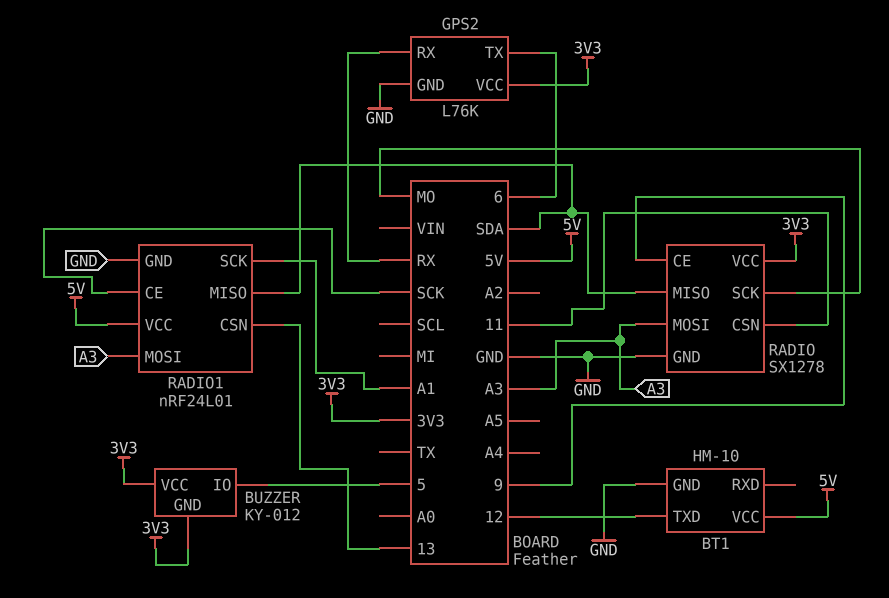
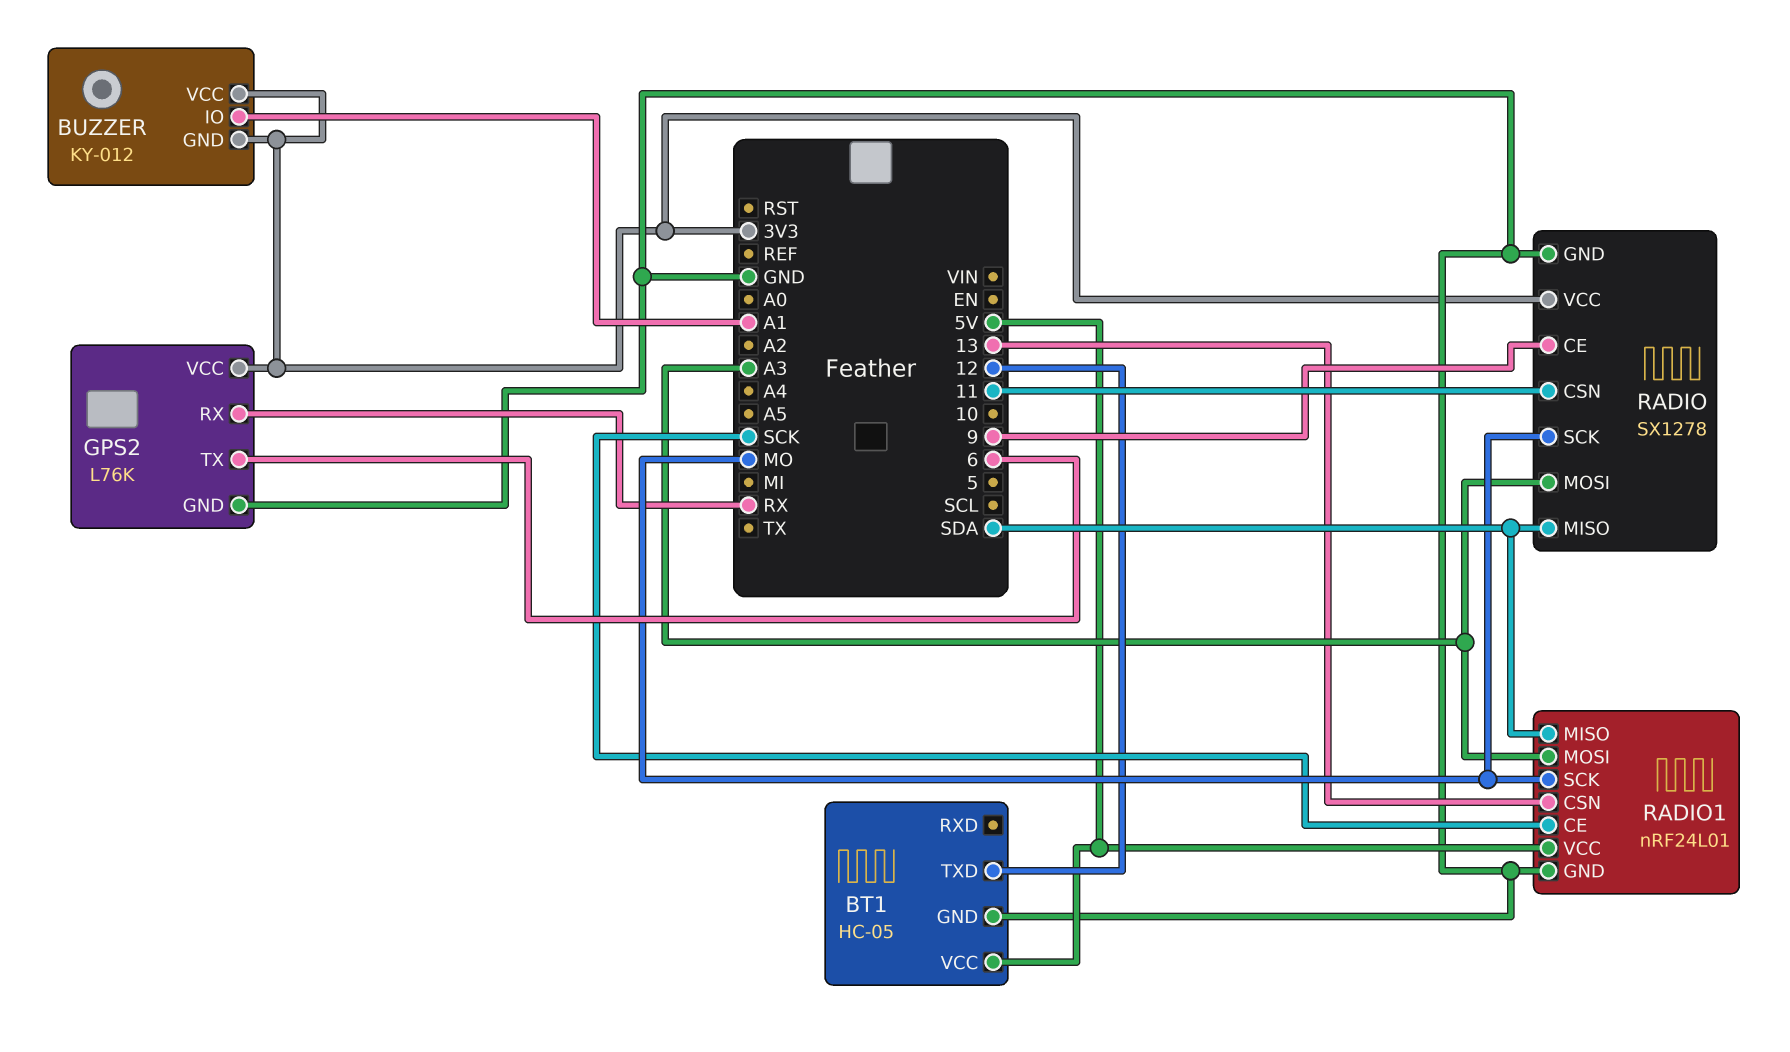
BT1: HM-10 -> HC-05
BUZZER pin IO: 5 -> A1
RADIO1 pin SCK: A1 -> MO

